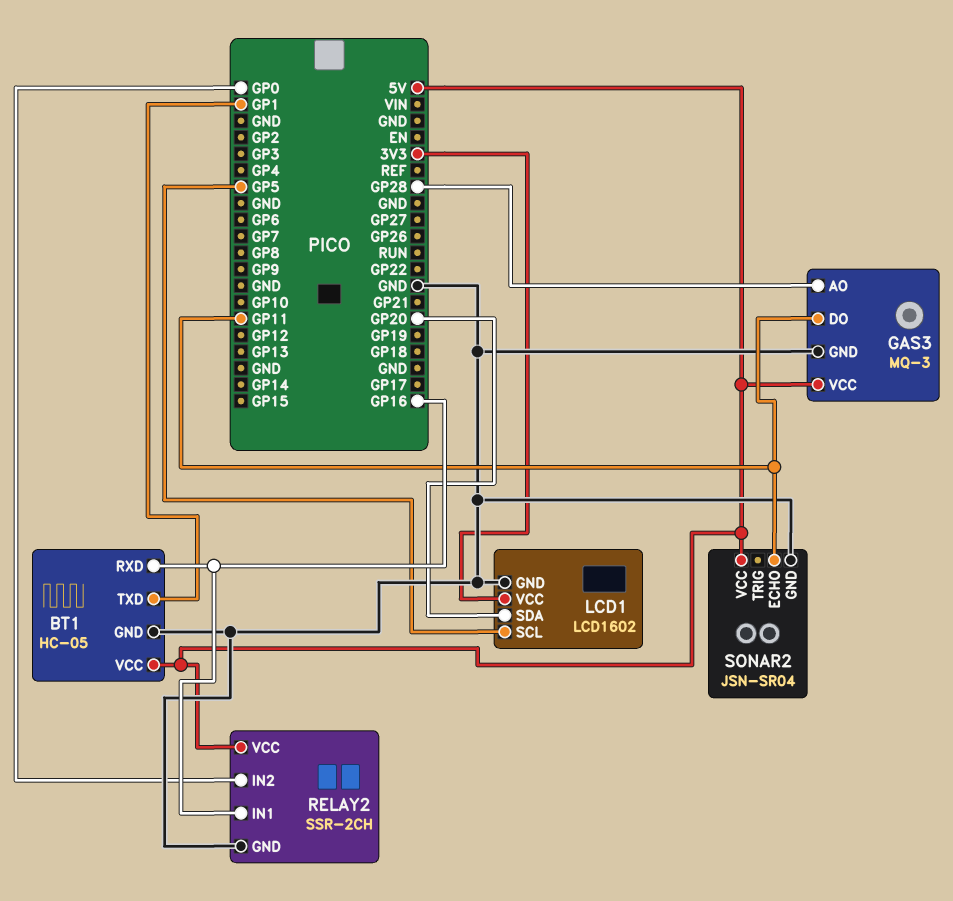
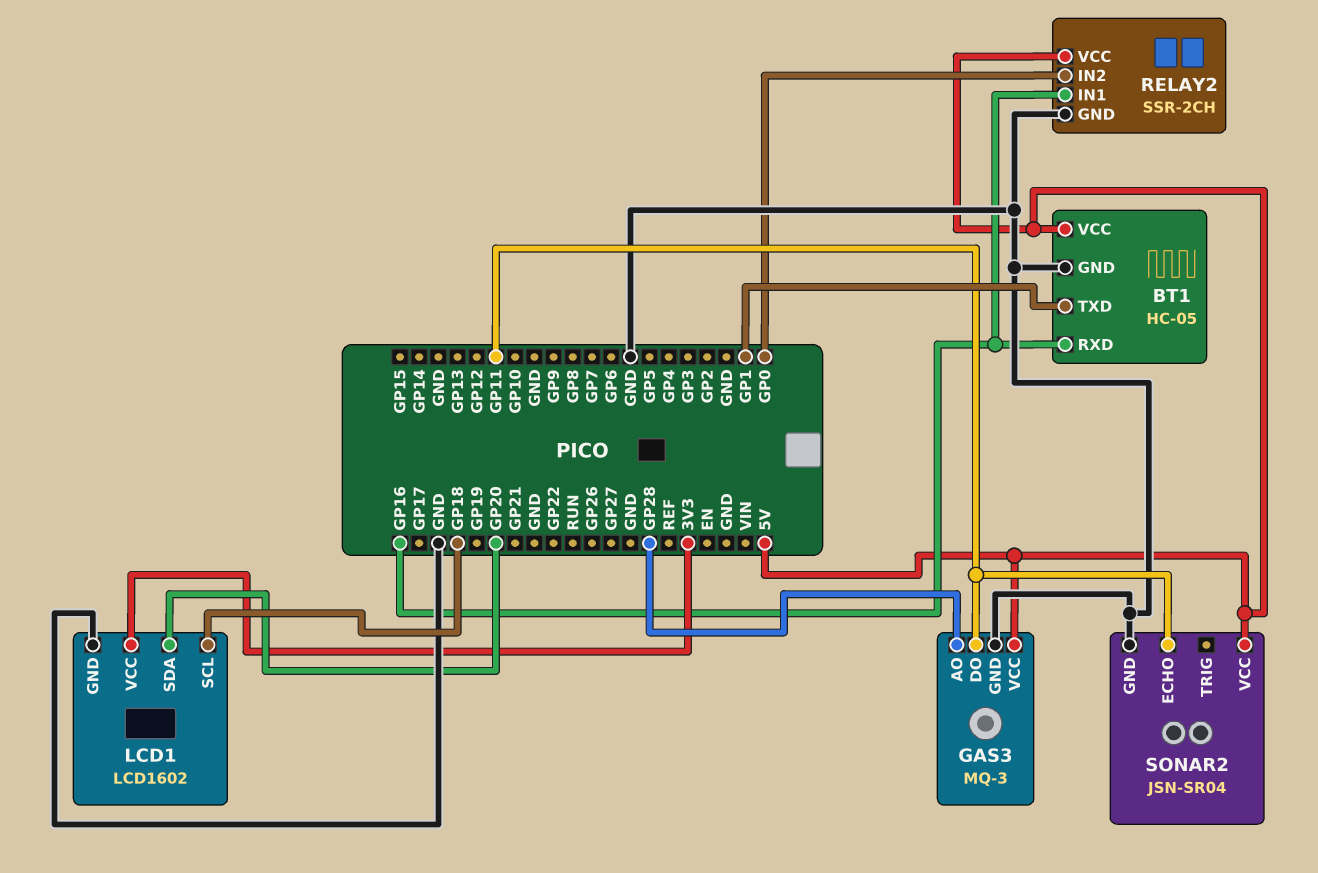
LCD1 pin SCL: GP5 -> GP18

